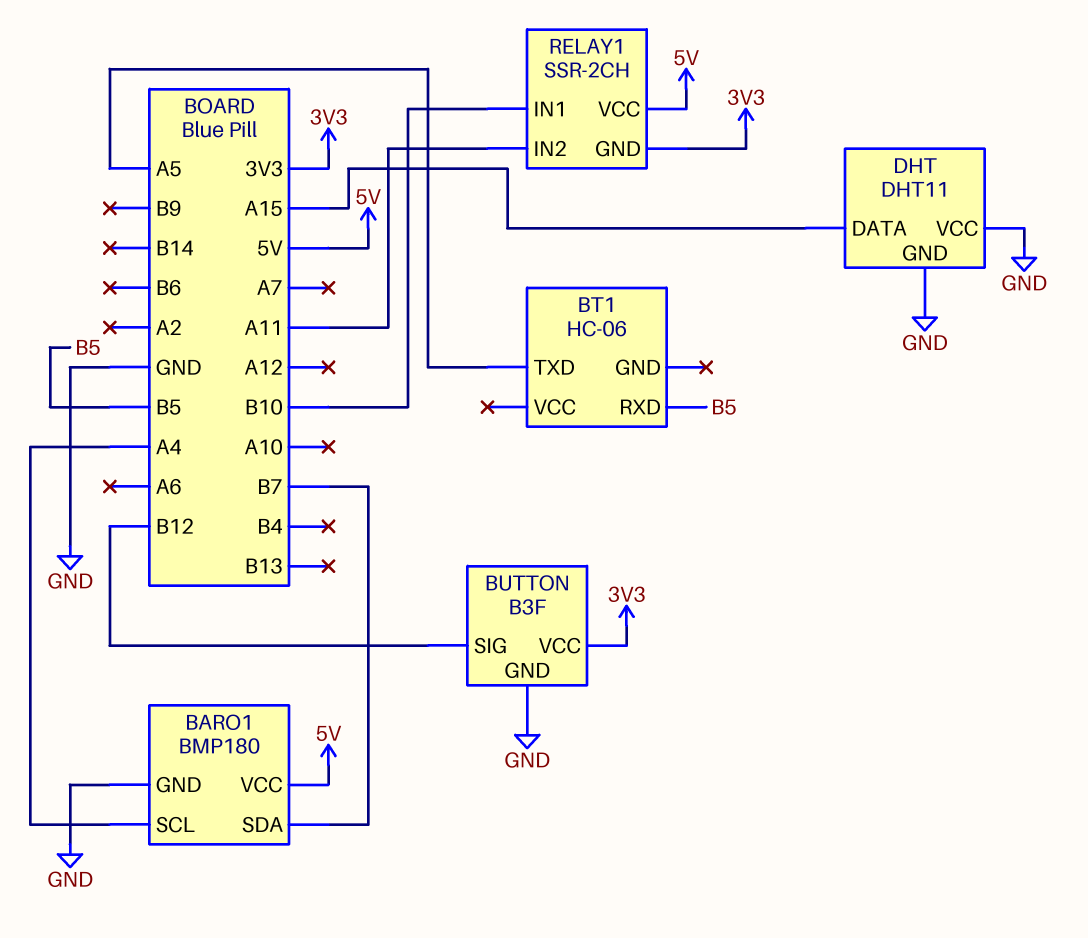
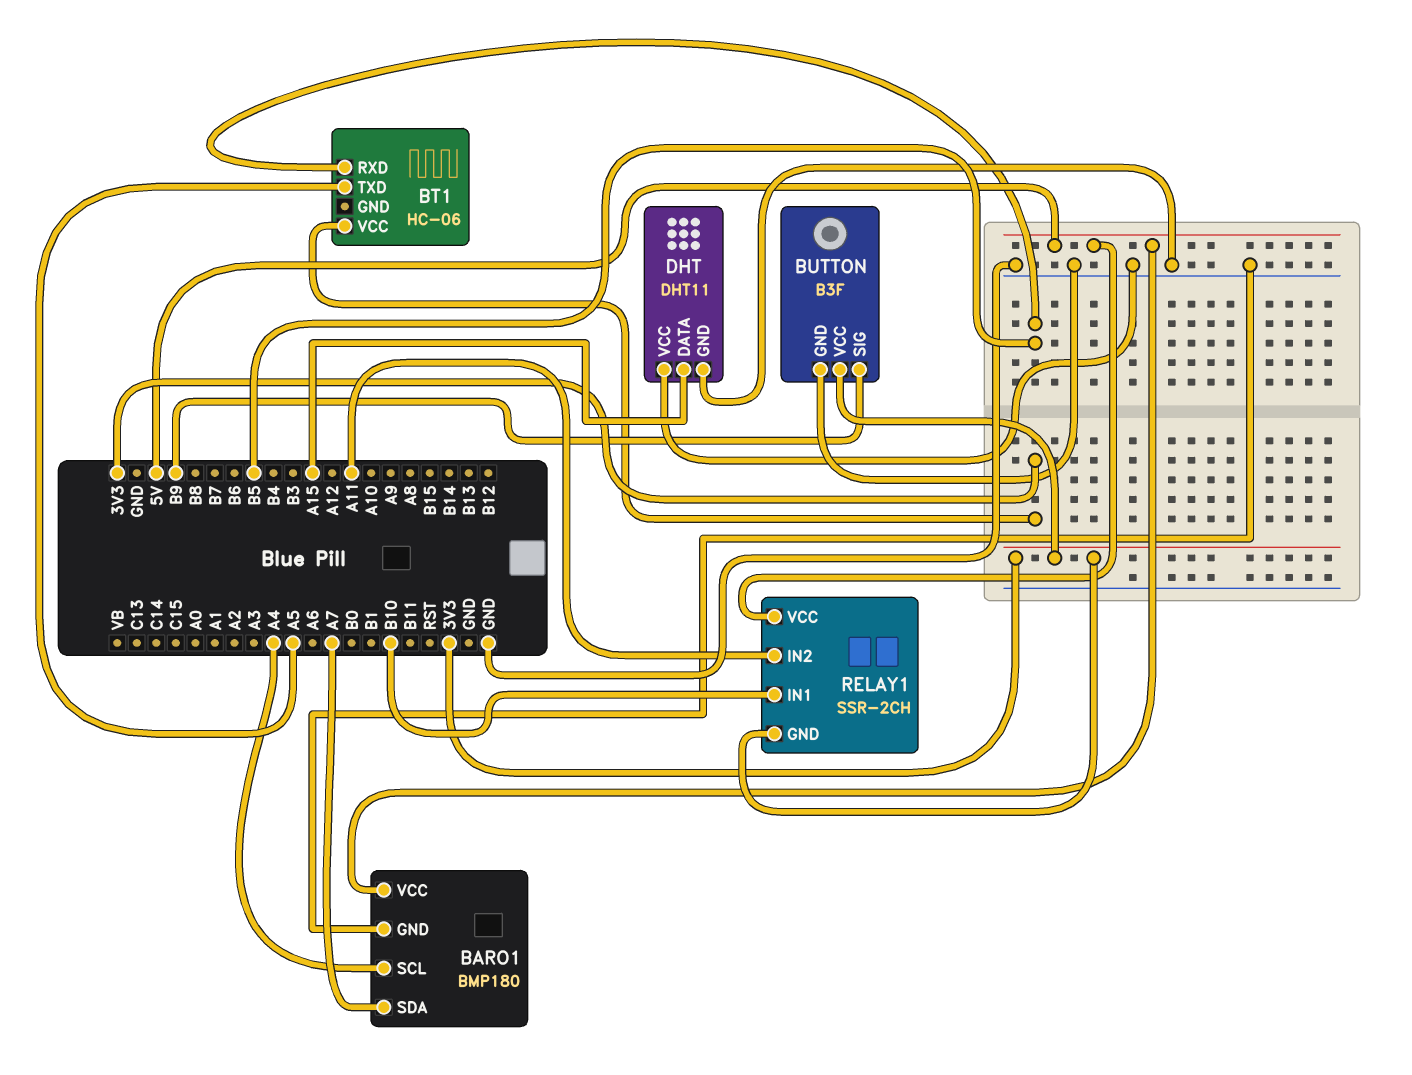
BARO1 pin SDA: B7 -> A7
BT1 pin VCC: none -> 3V3
BUTTON pin SIG: B12 -> B9

